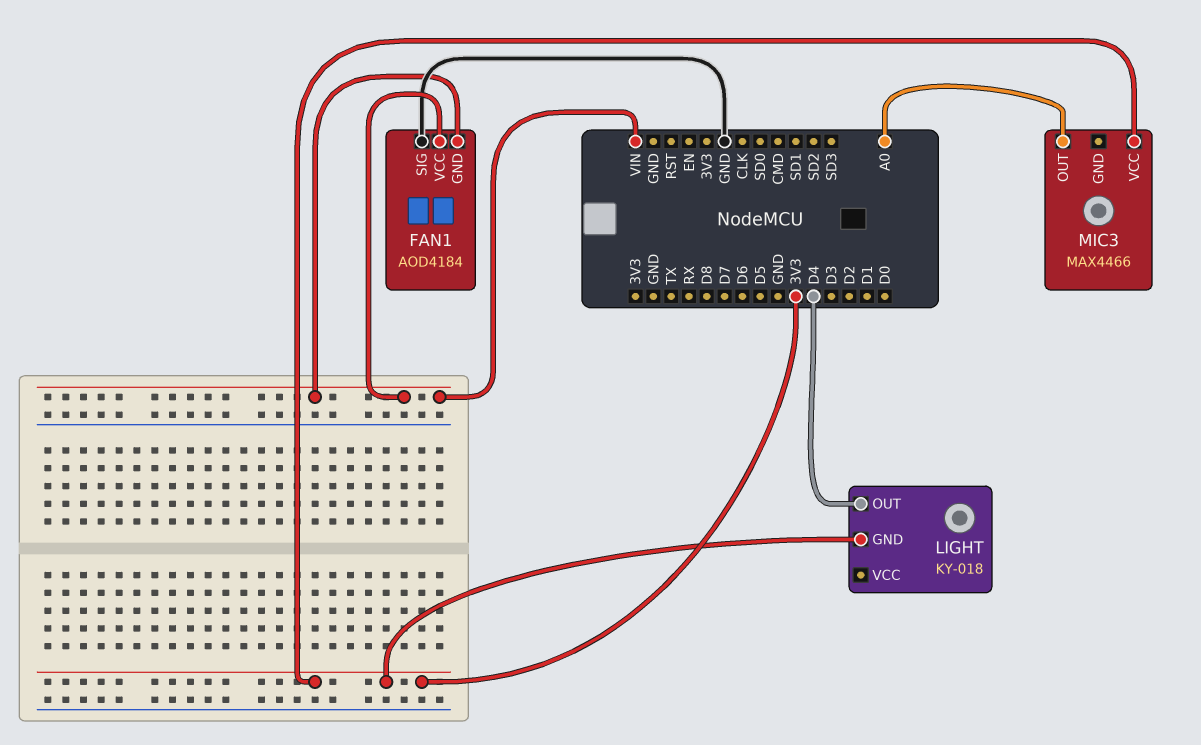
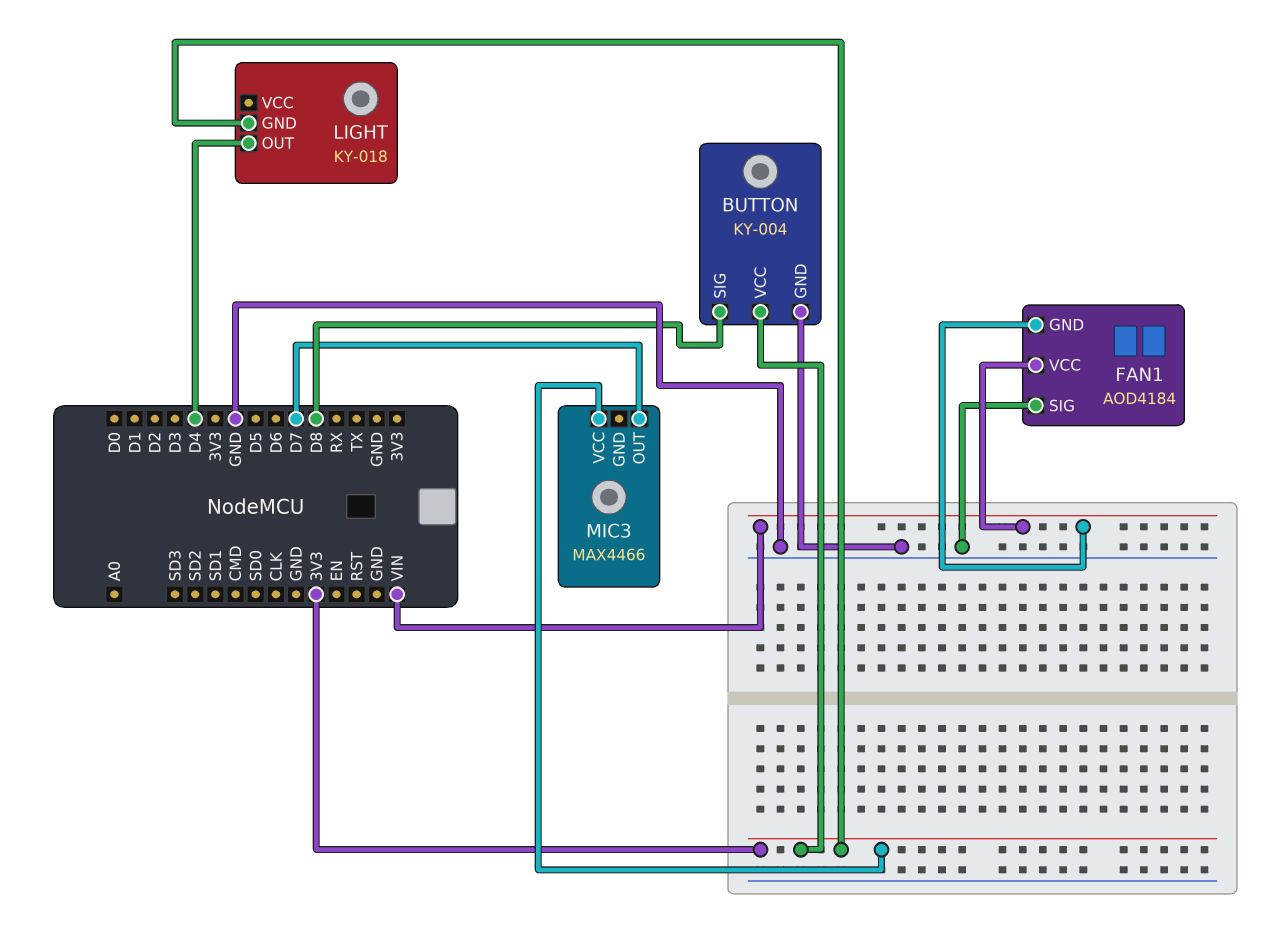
BUTTON: none -> KY-004
BUTTON pin GND: none -> GND
BUTTON pin SIG: none -> D8
BUTTON pin VCC: none -> 3V3
MIC3 pin OUT: A0 -> D7

